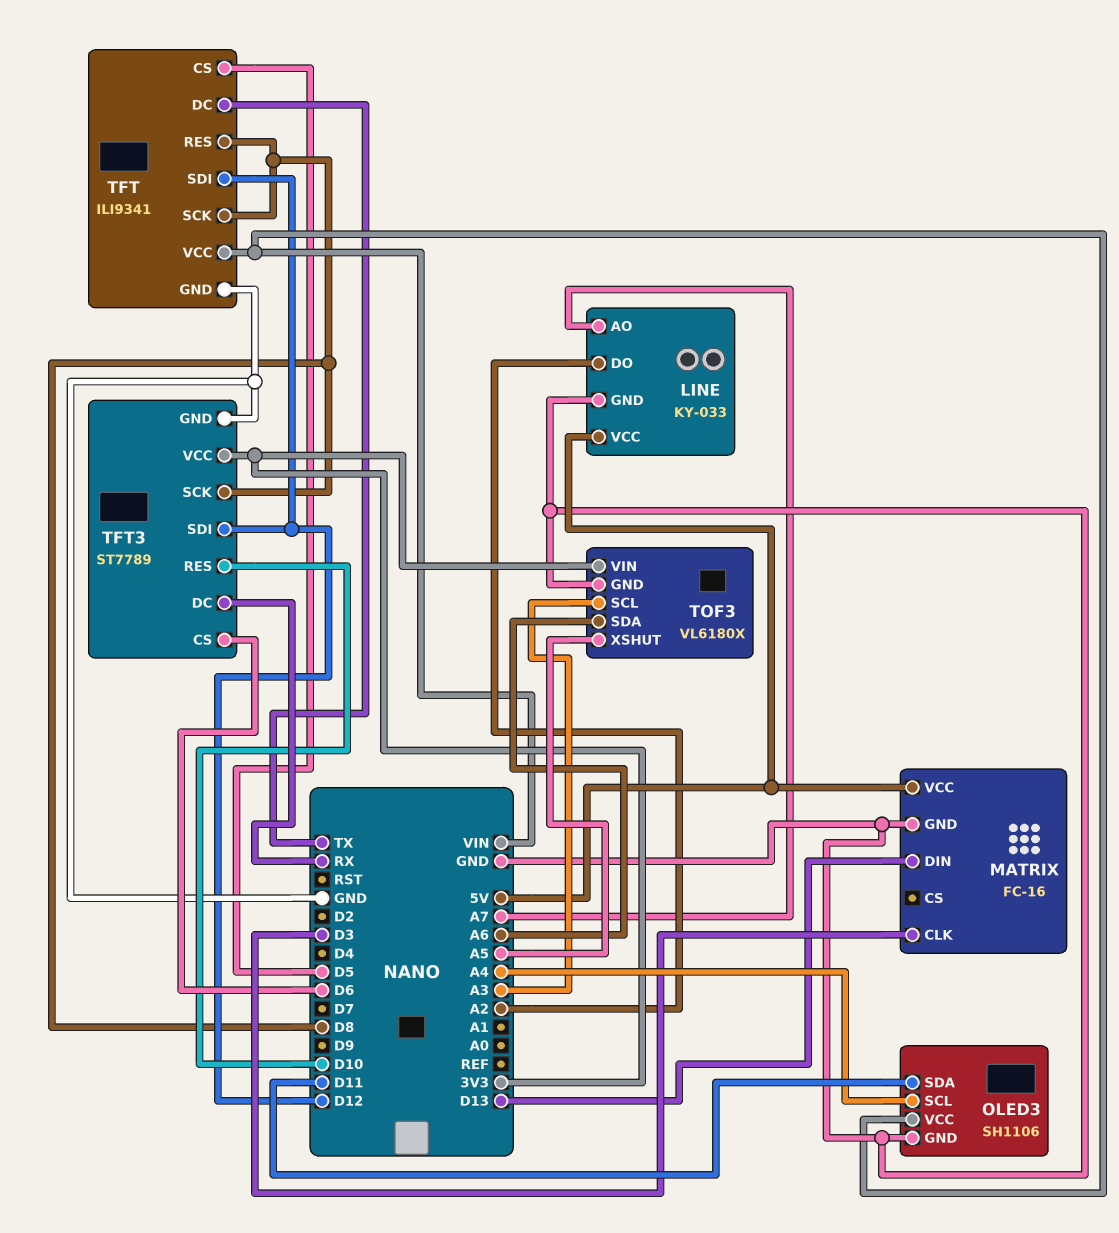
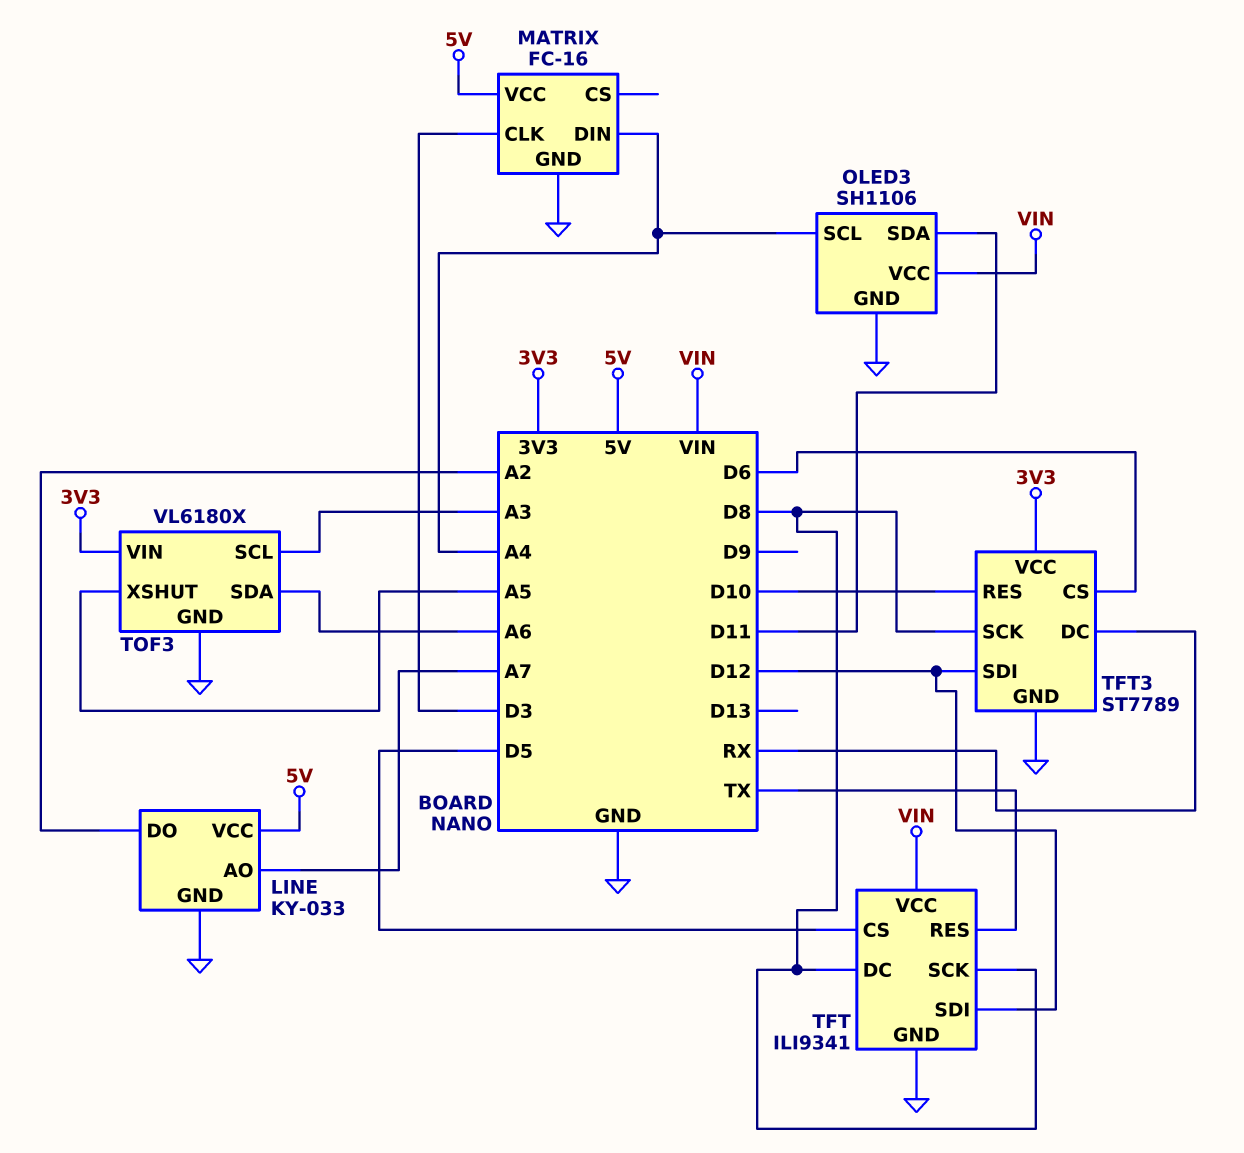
MATRIX pin DIN: D13 -> A4
TFT pin DC: TX -> D8
TFT pin RES: D8 -> TX

